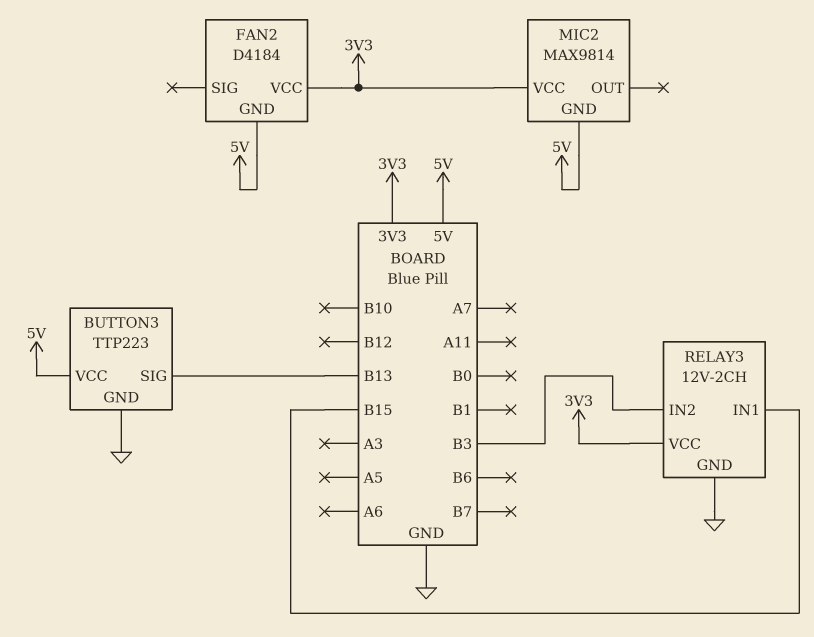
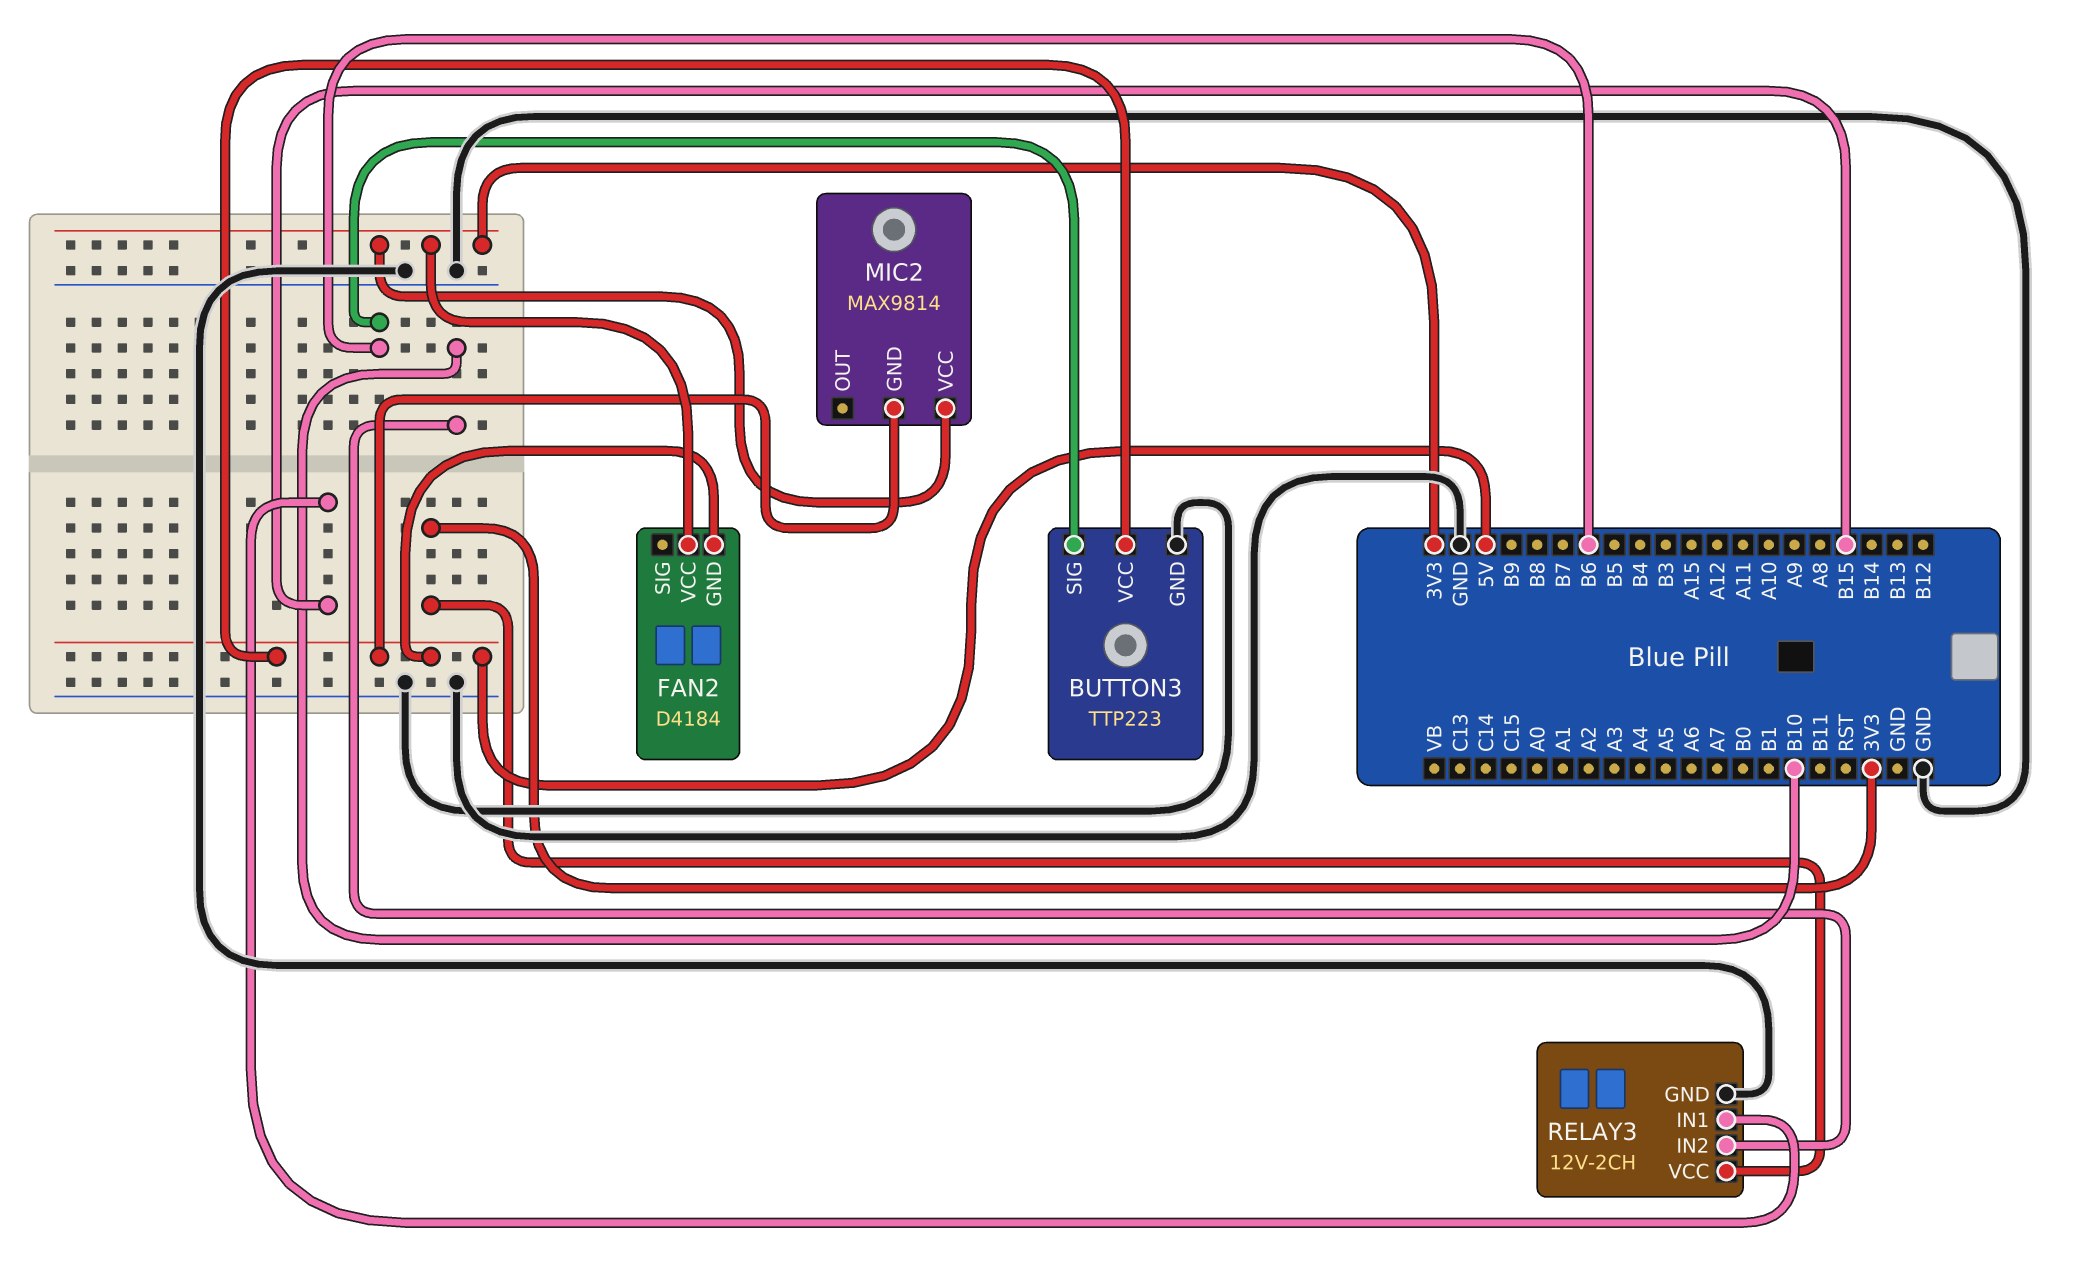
BUTTON3 pin SIG: B13 -> B6
RELAY3 pin IN2: B3 -> B10

